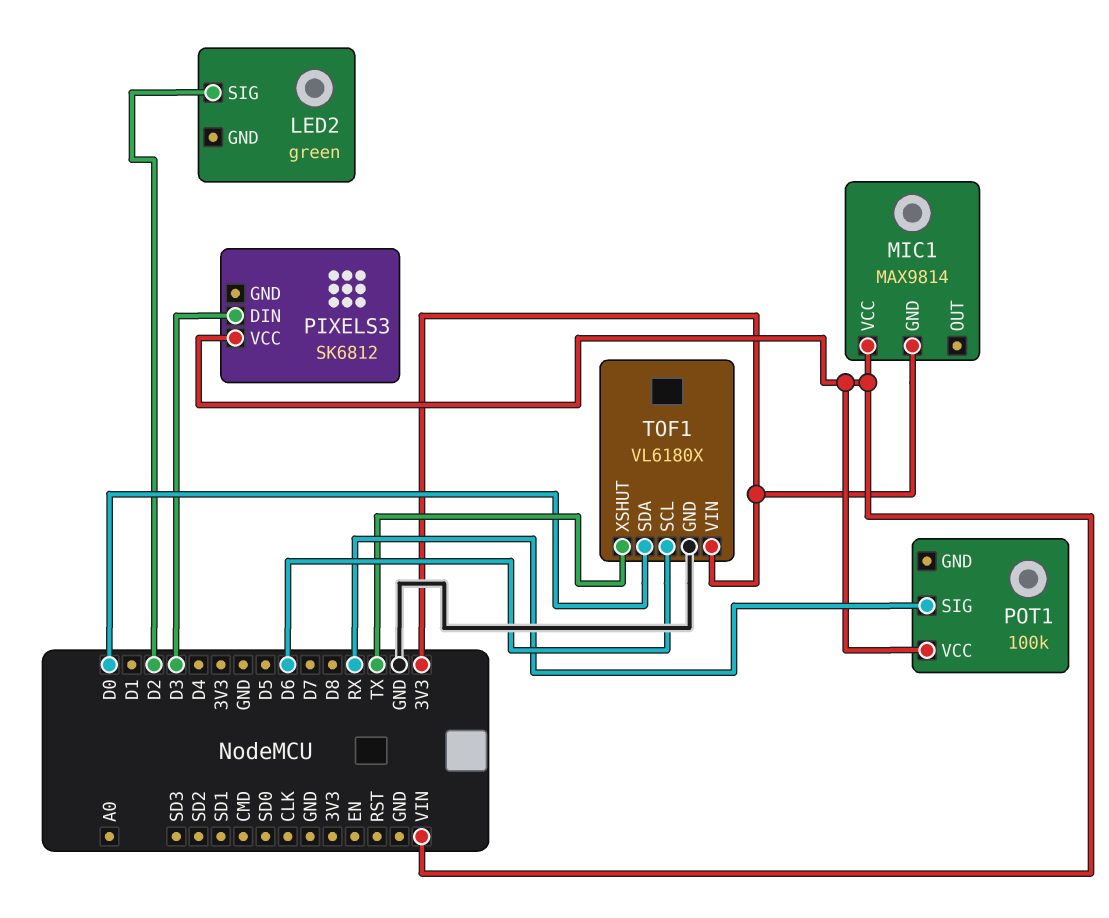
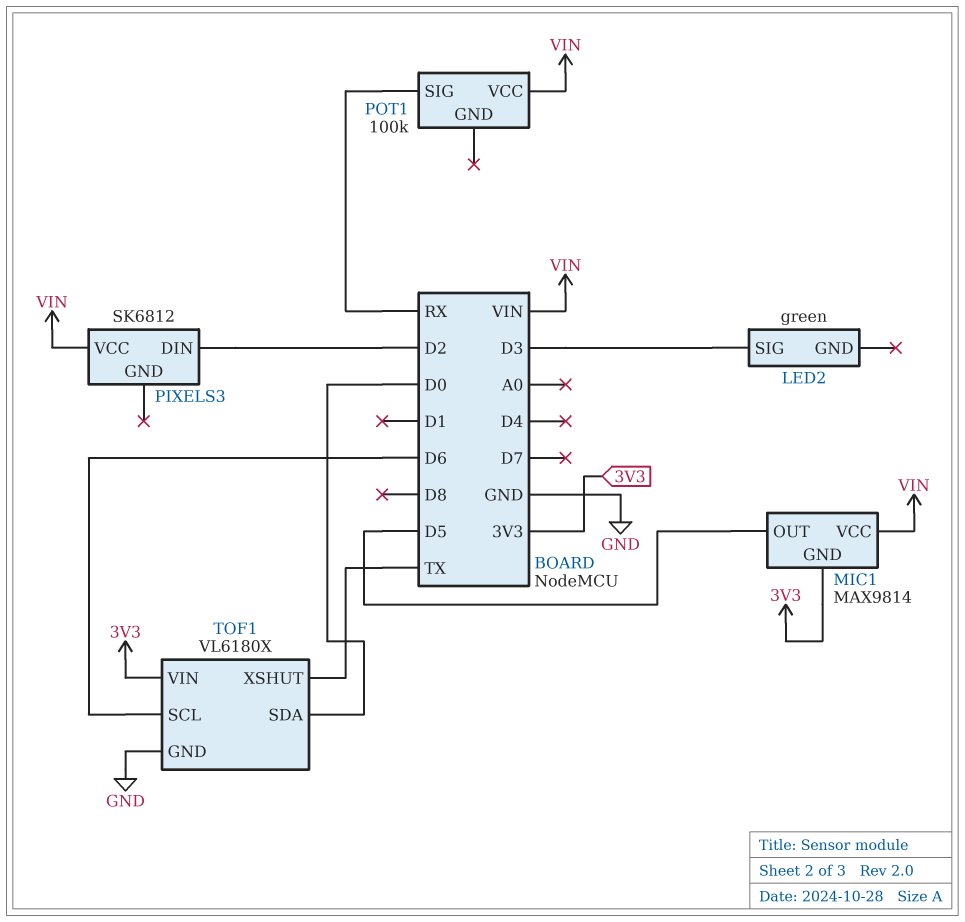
LED2 pin SIG: D2 -> D3
MIC1 pin OUT: none -> D5
PIXELS3 pin DIN: D3 -> D2

